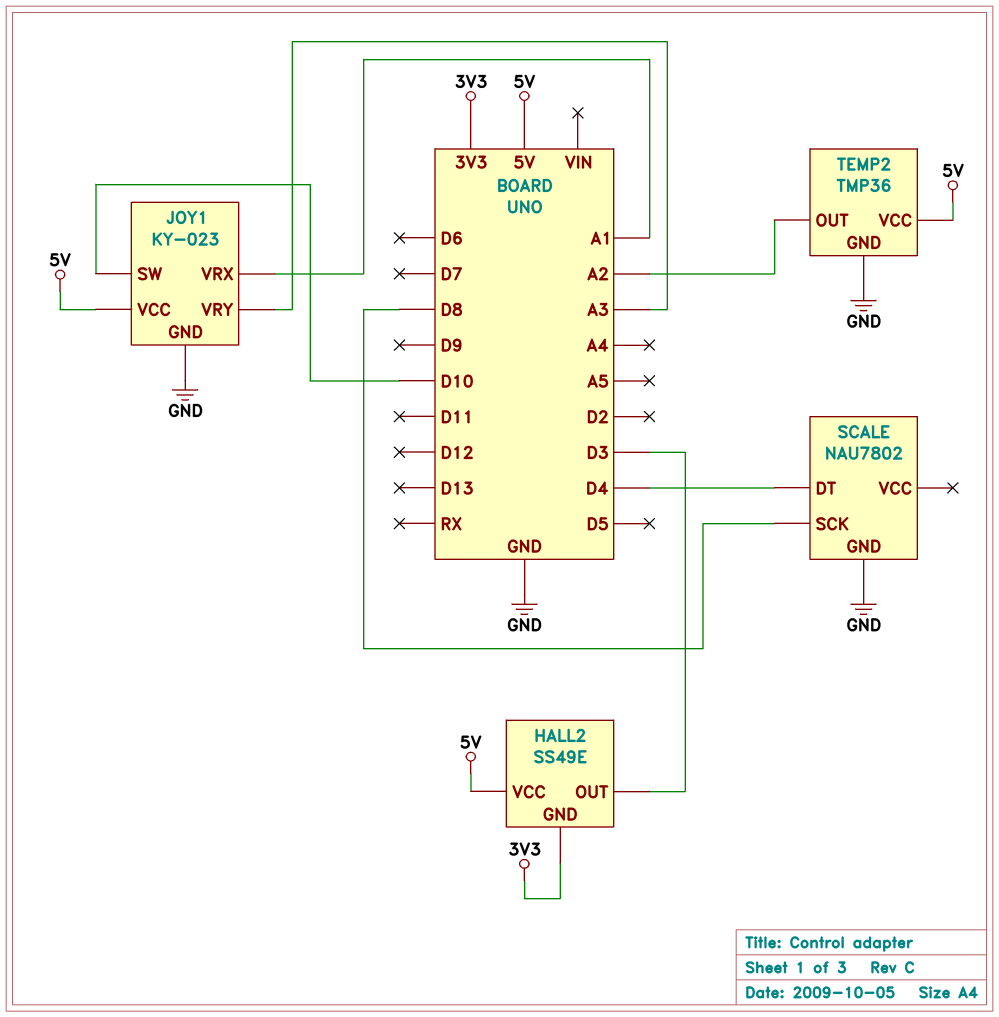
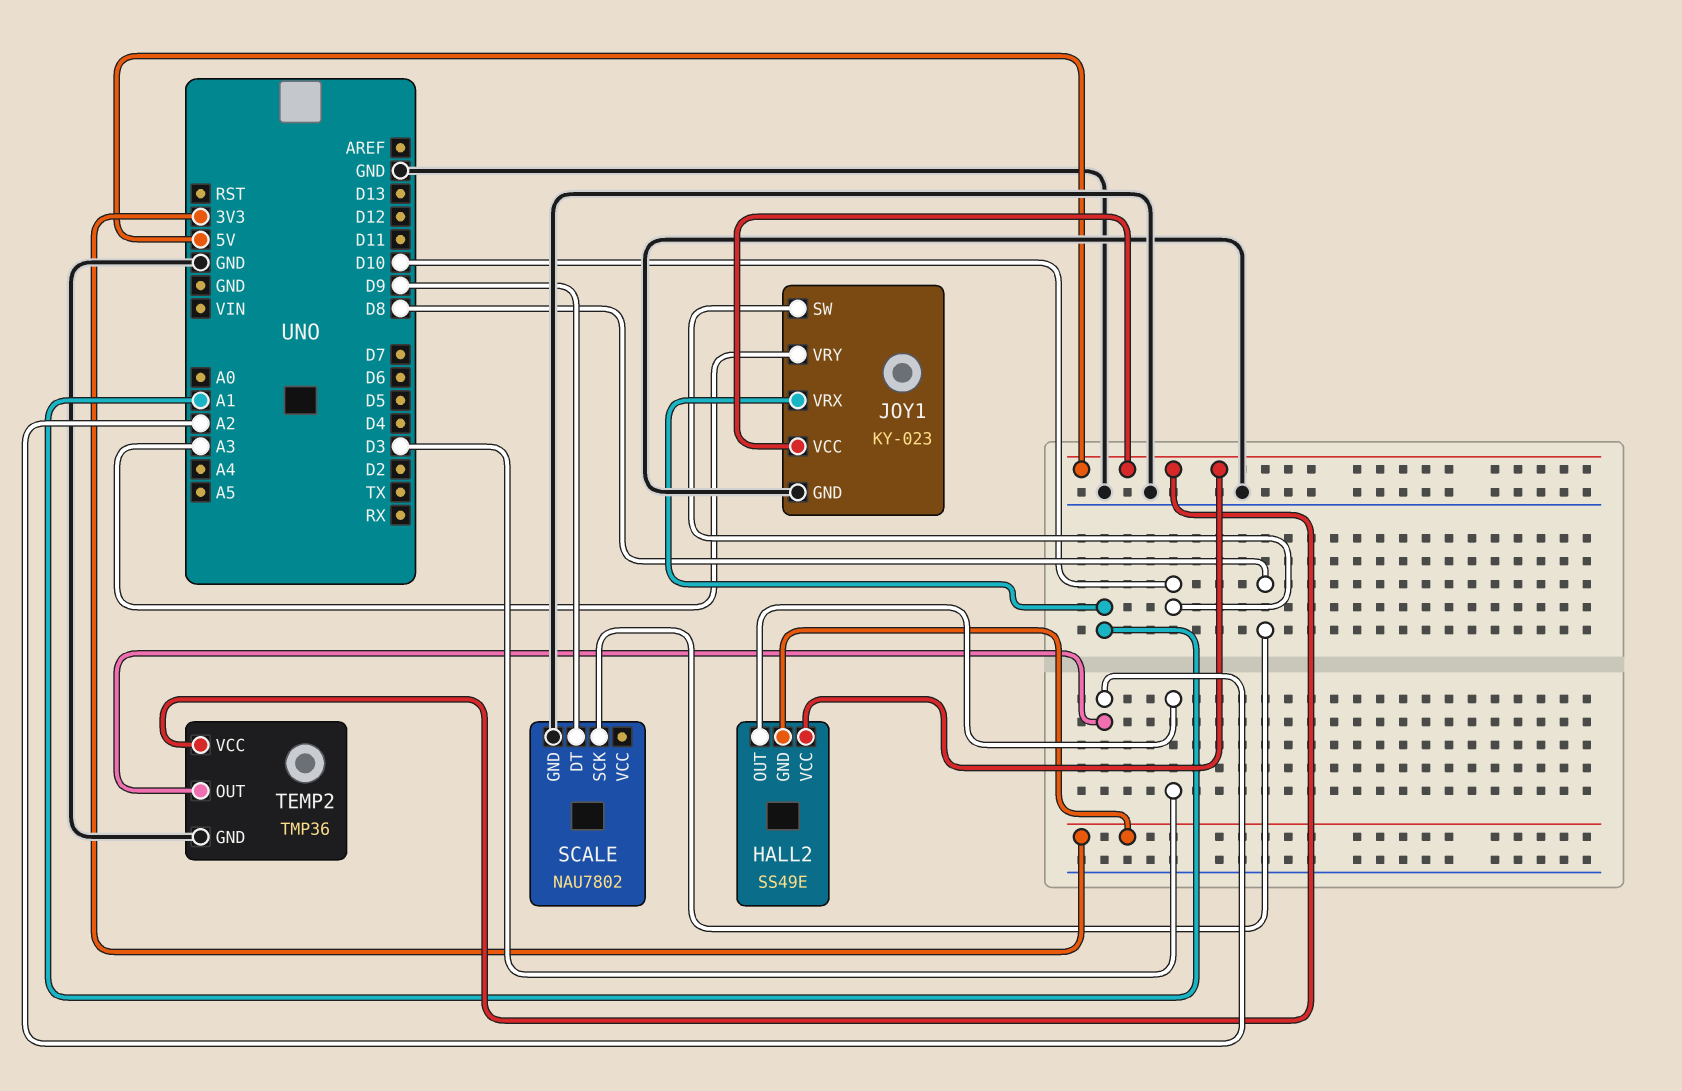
SCALE pin DT: D4 -> D9

